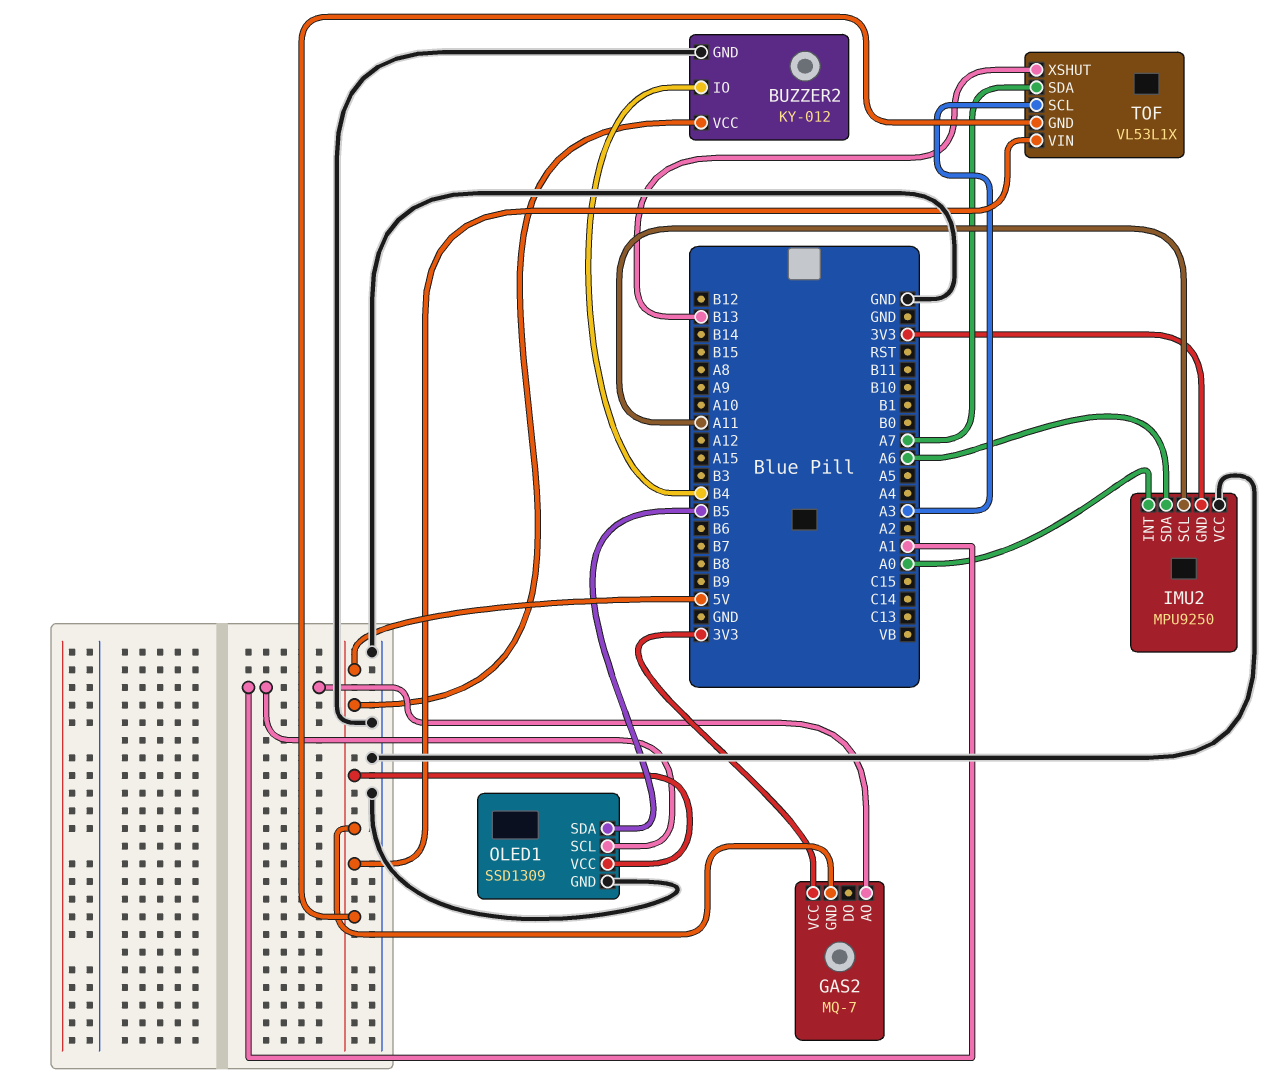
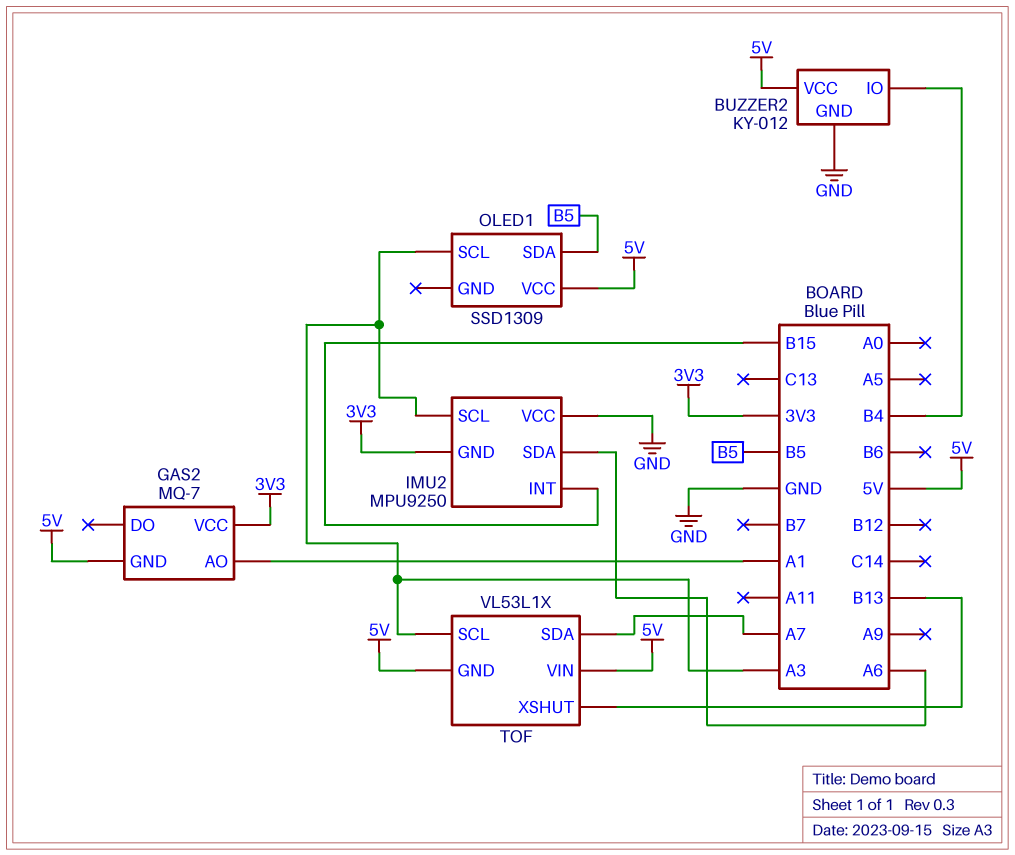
IMU2 pin INT: A0 -> B15
IMU2 pin SCL: A11 -> A3
OLED1 pin GND: GND -> none
OLED1 pin SCL: A1 -> A3

